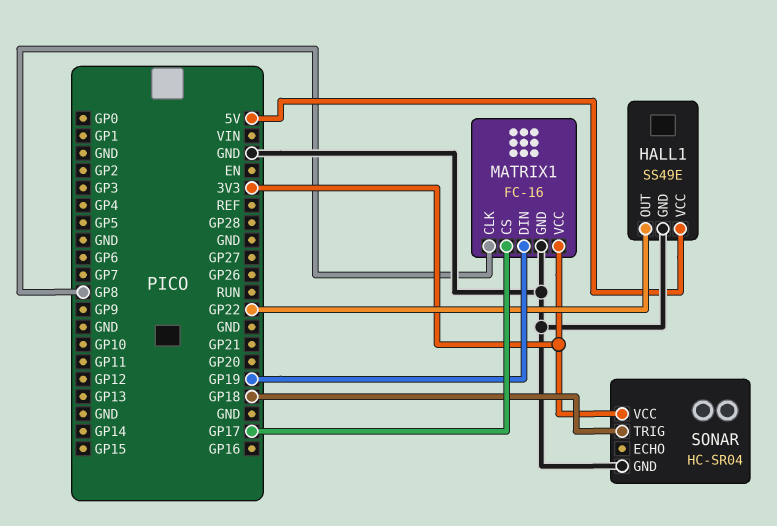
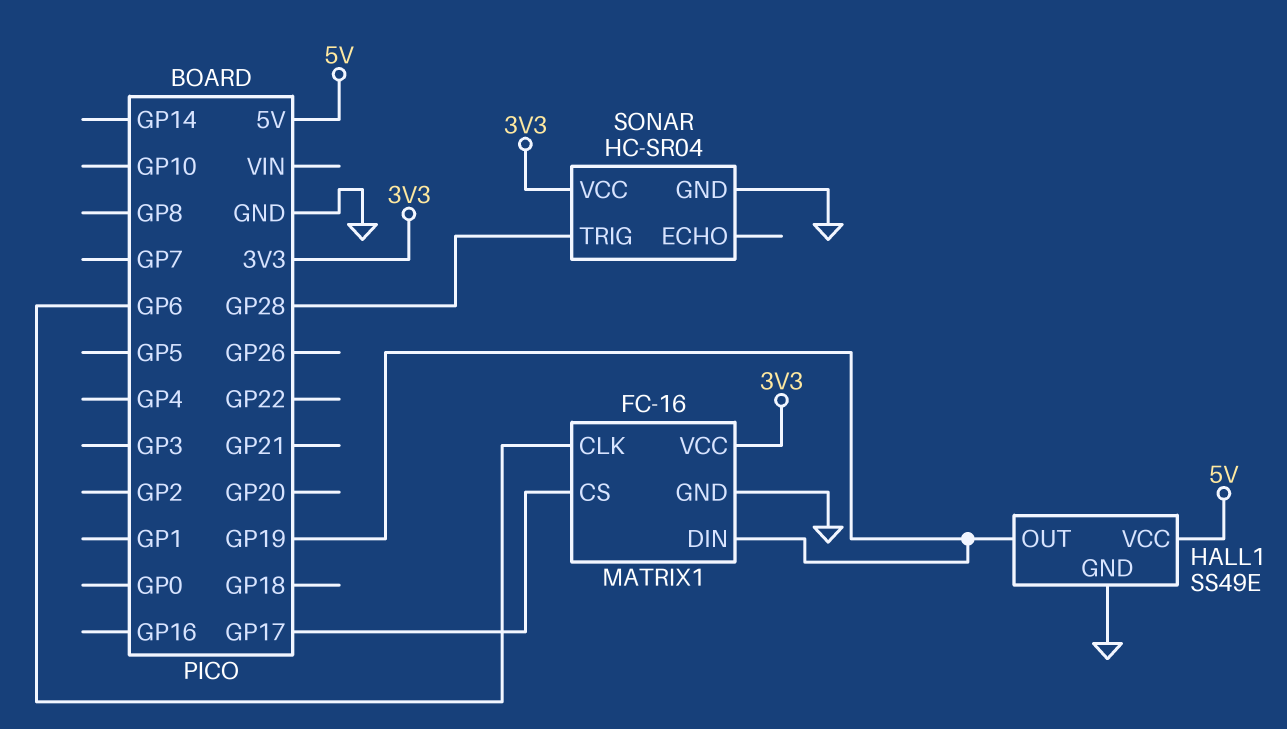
HALL1 pin OUT: GP22 -> GP19
MATRIX1 pin CLK: GP8 -> GP6
SONAR pin TRIG: GP18 -> GP28

